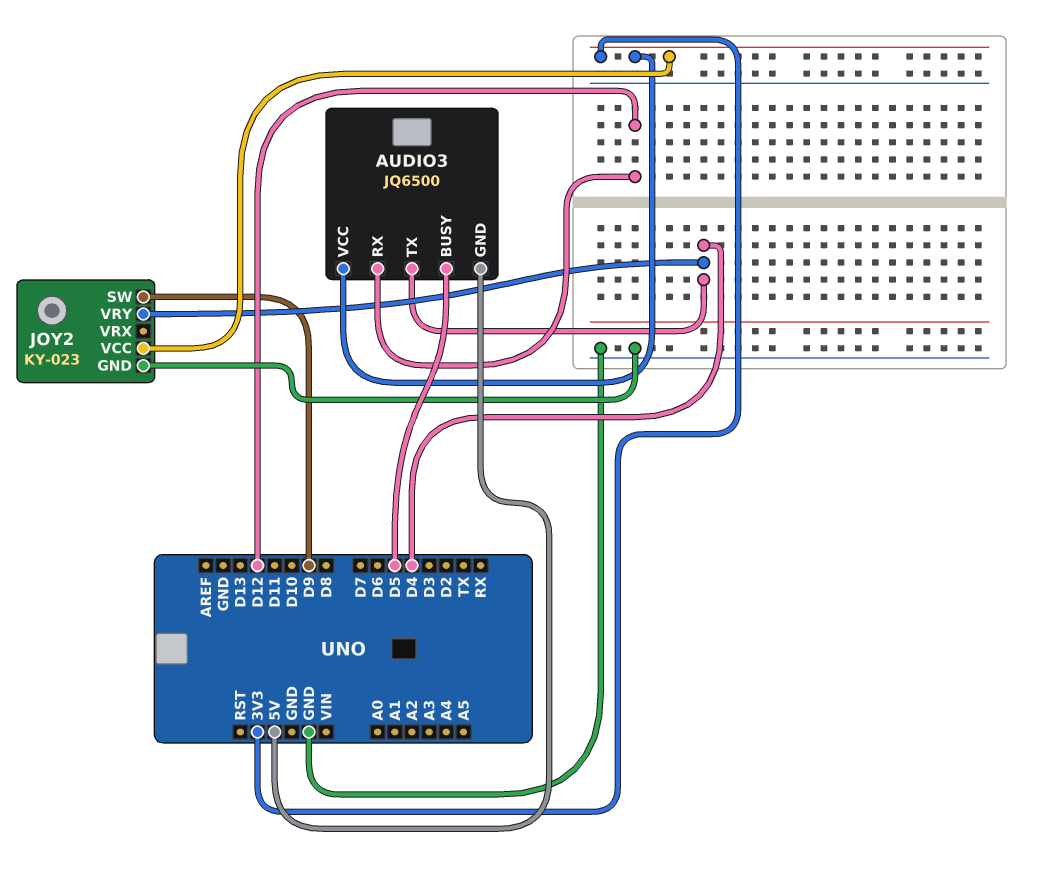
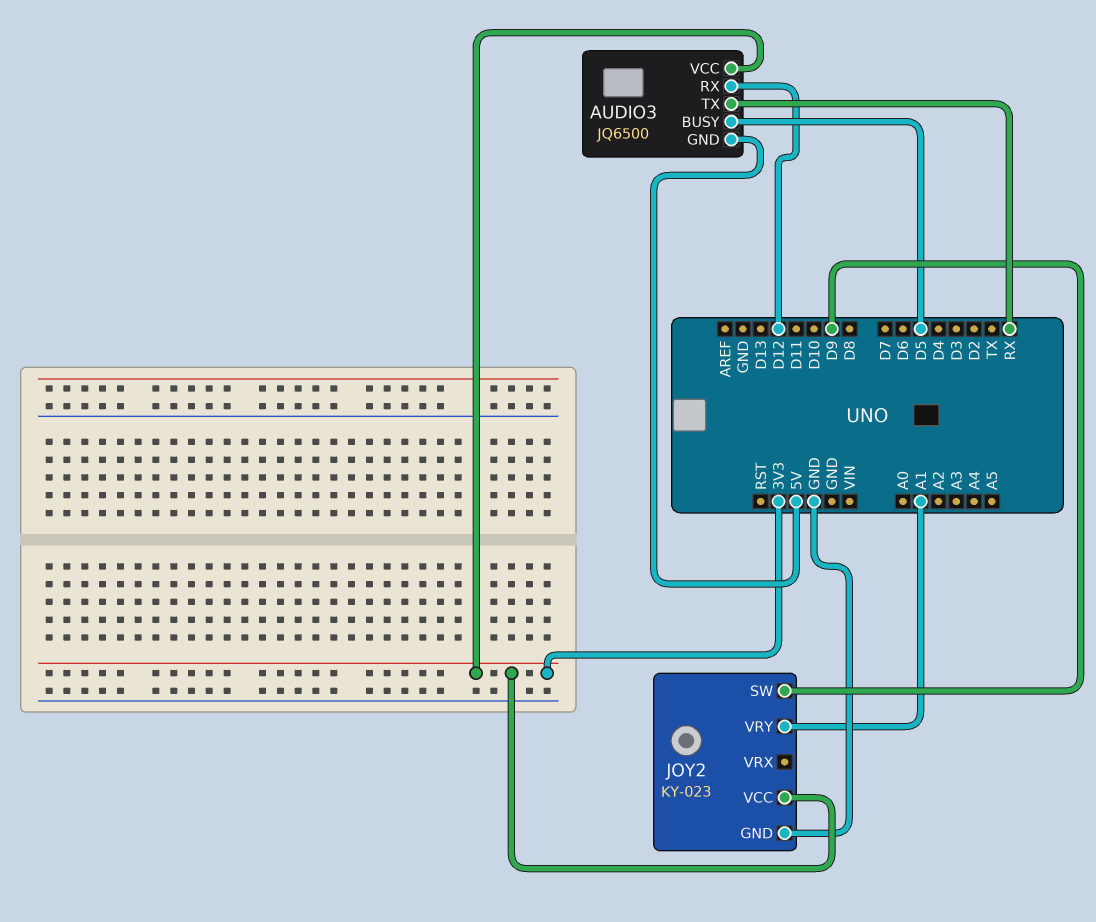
AUDIO3 pin TX: D4 -> RX
JOY2 pin VRY: D4 -> A1

